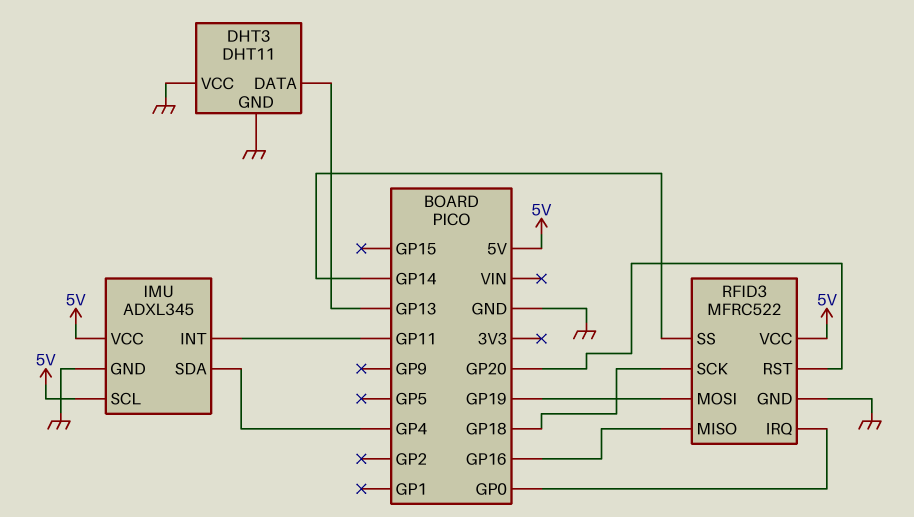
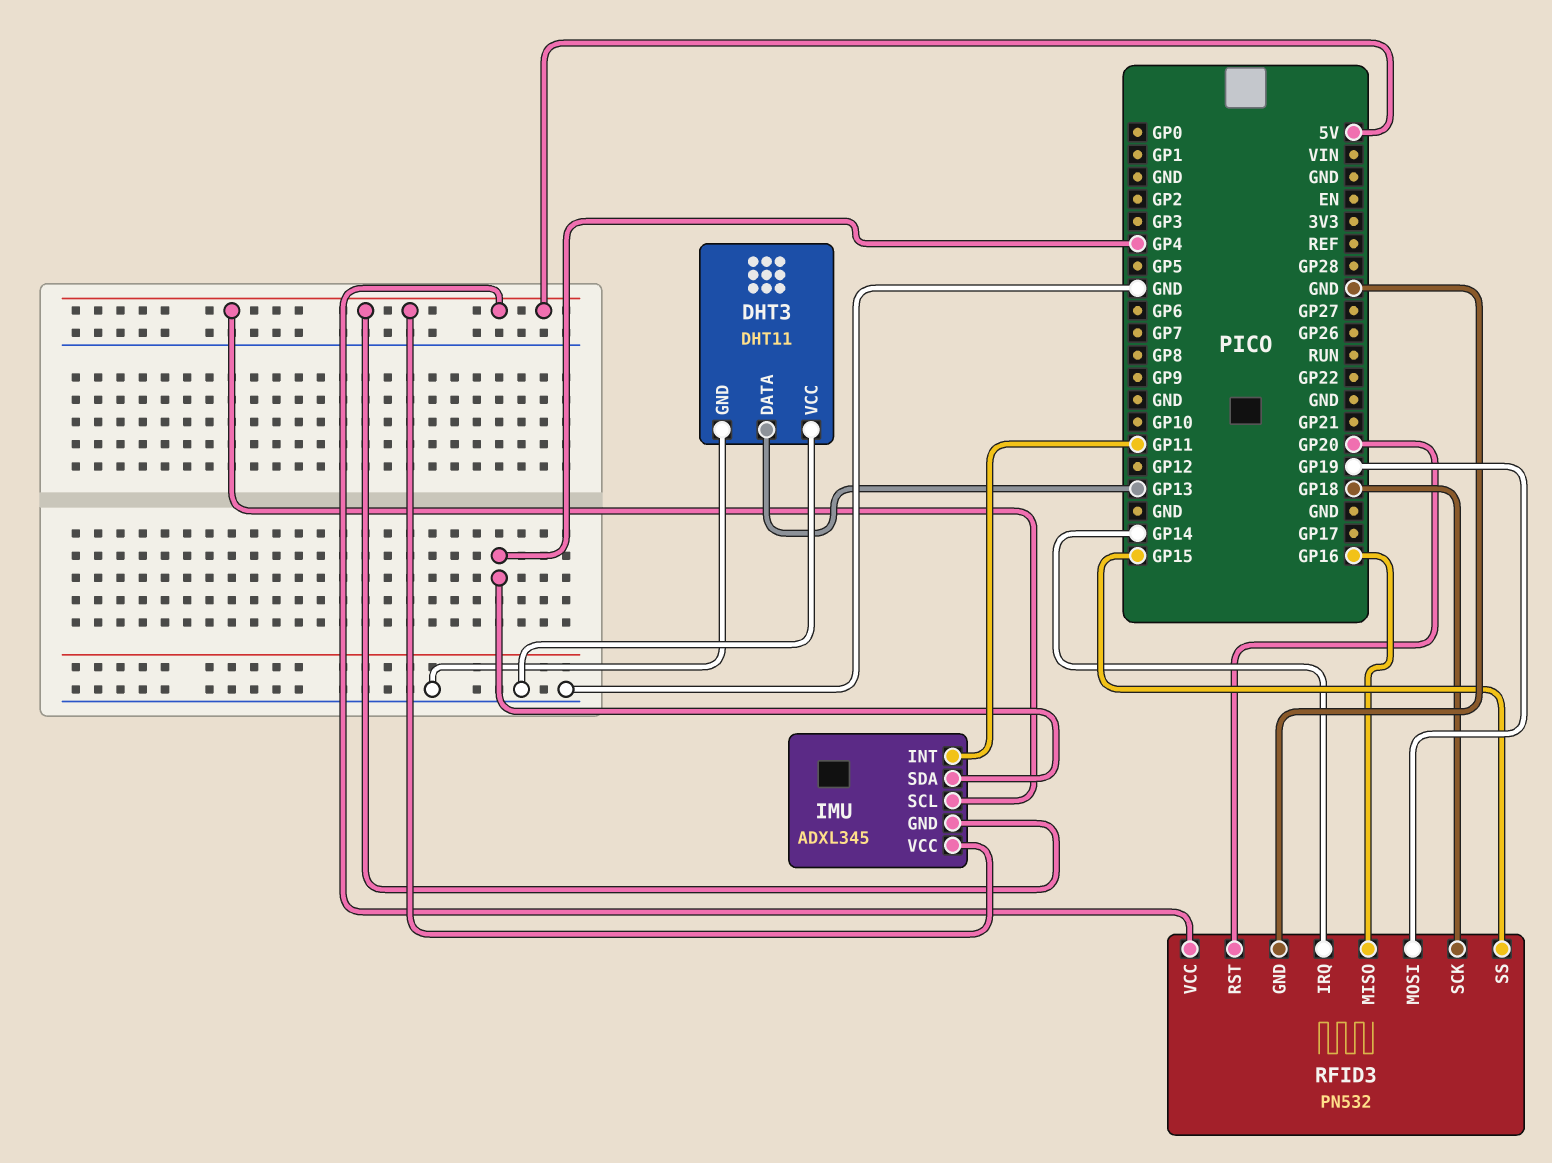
IMU pin GND: GND -> 5V
RFID3: MFRC522 -> PN532
RFID3 pin IRQ: GP0 -> GP14
RFID3 pin SS: GP14 -> GP15

